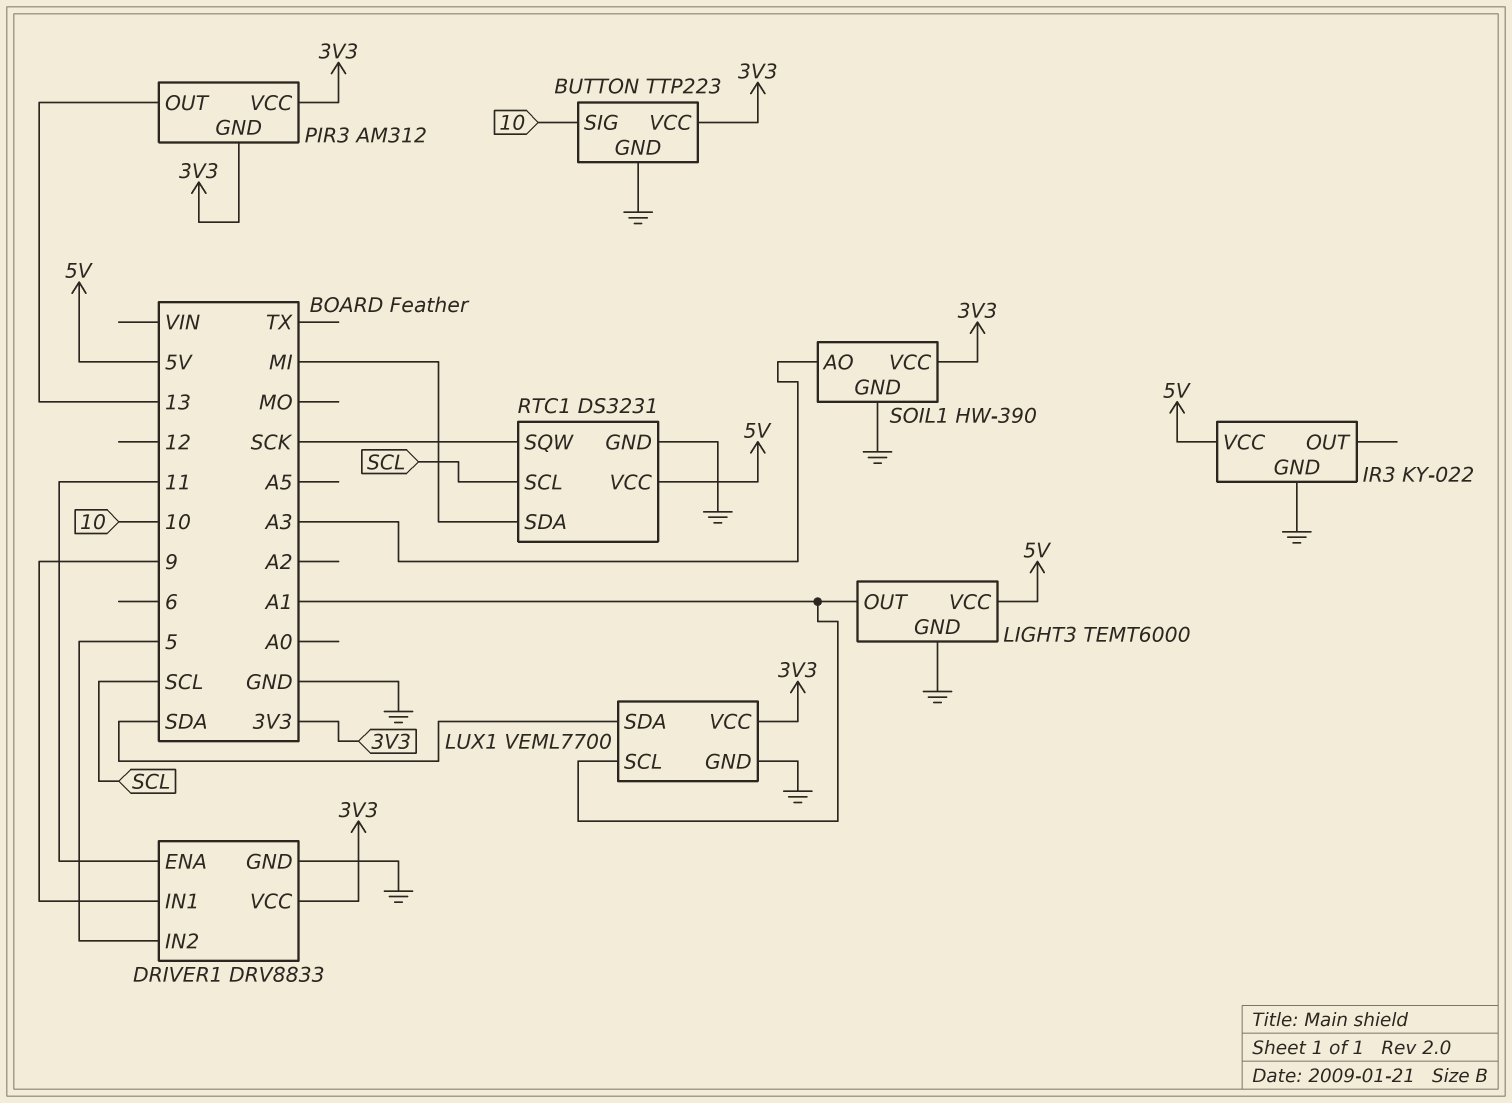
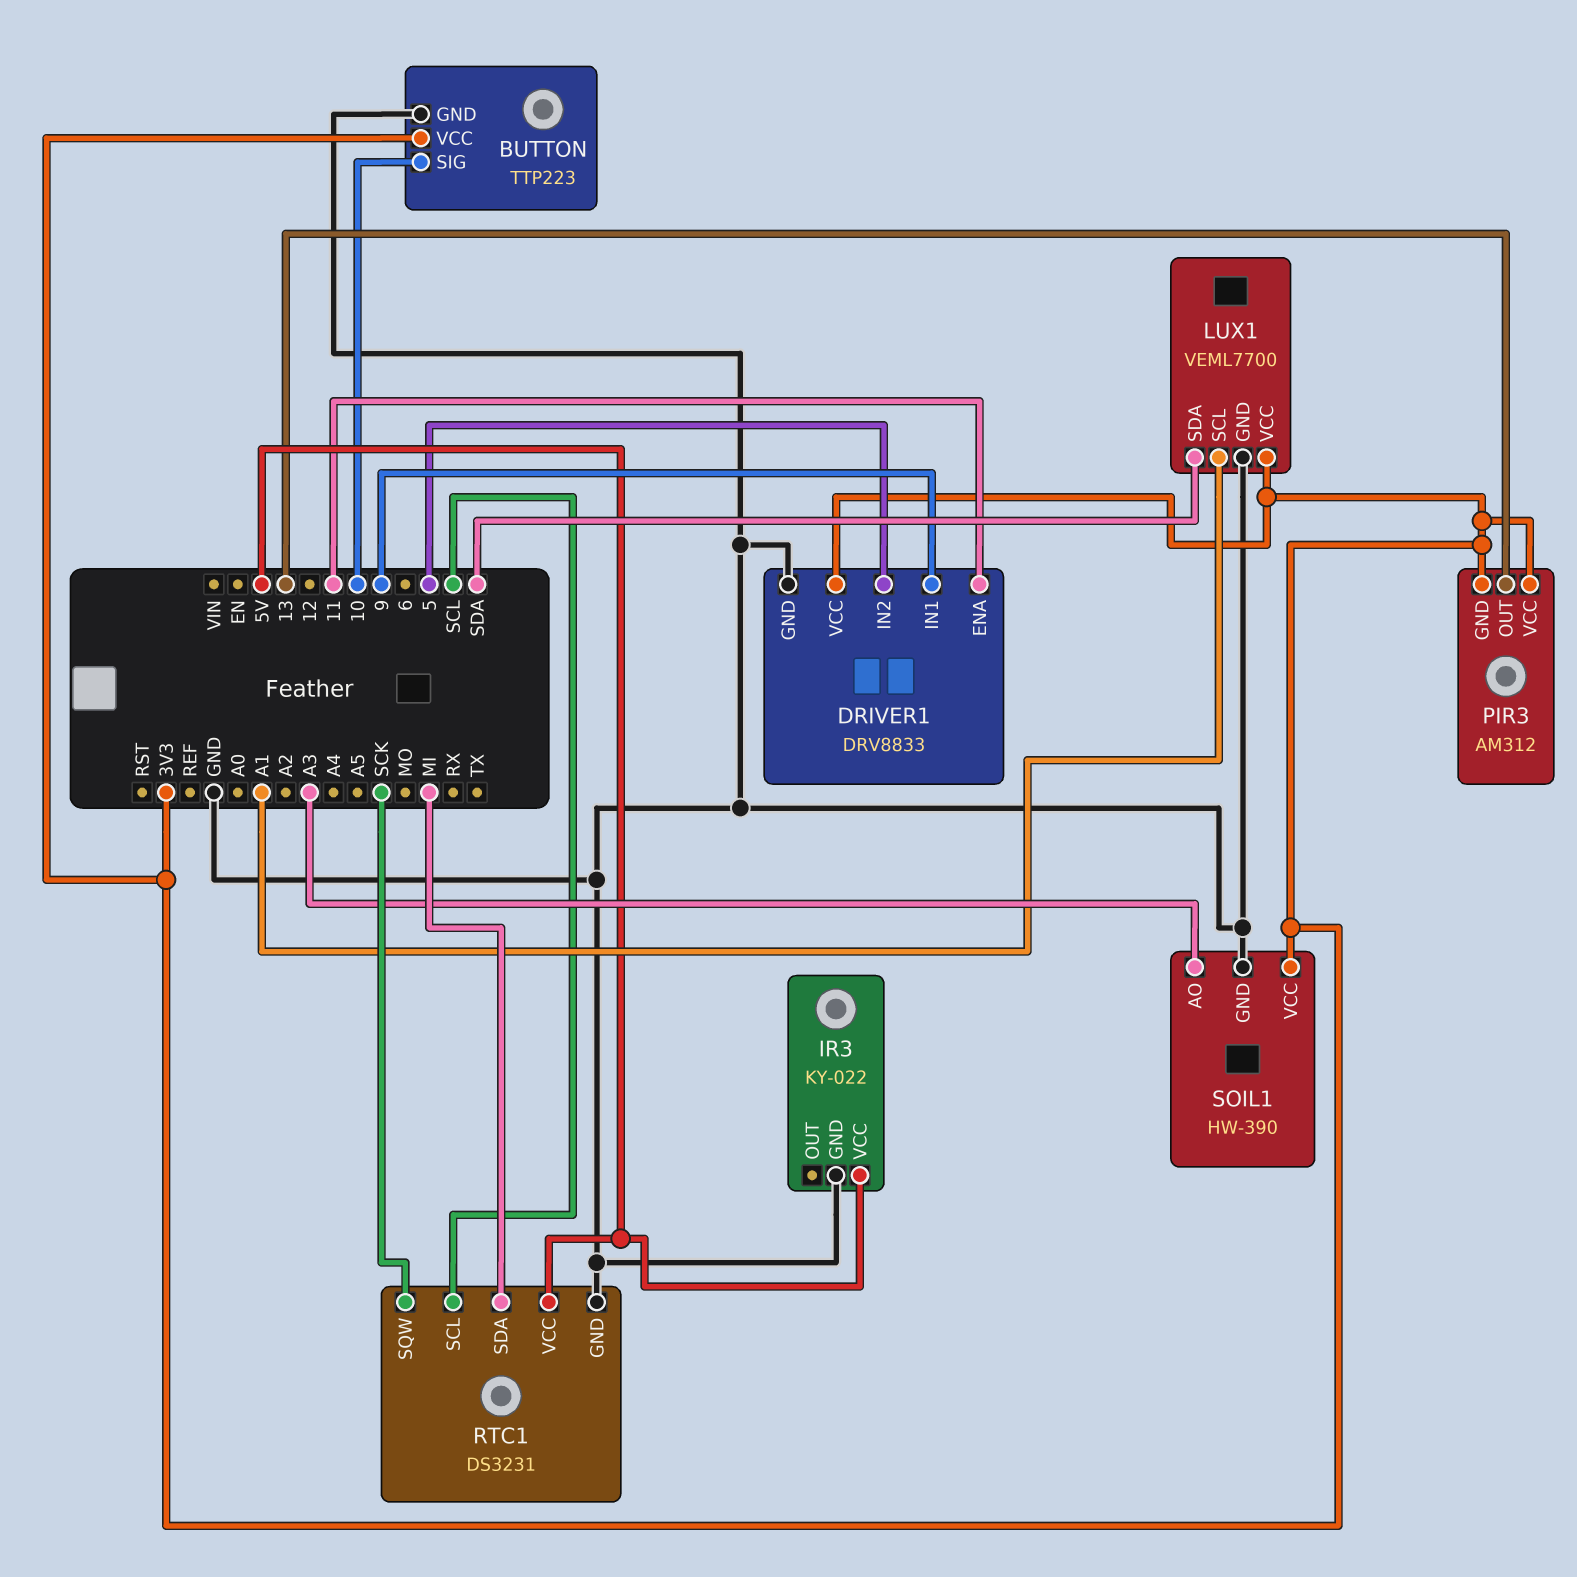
LIGHT3: TEMT6000 -> none
LIGHT3 pin GND: GND -> none
LIGHT3 pin OUT: A1 -> none
LIGHT3 pin VCC: 5V -> none

